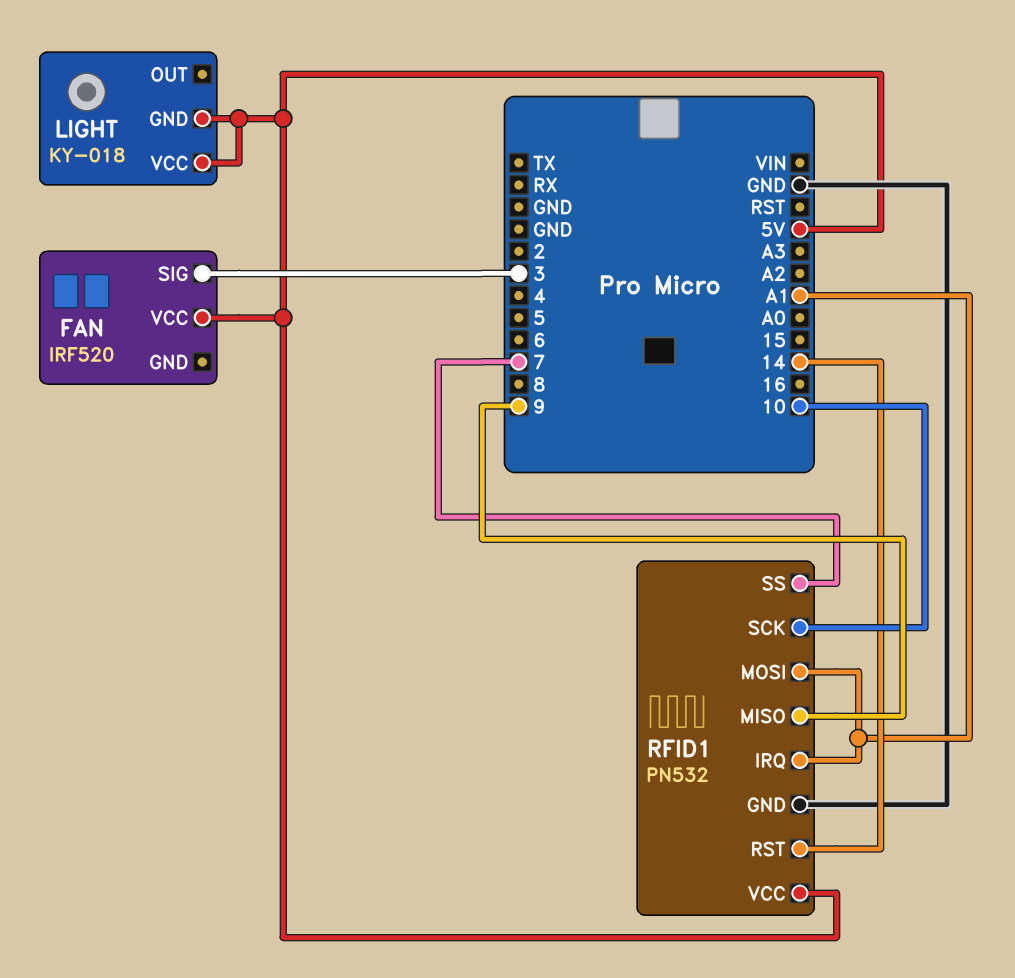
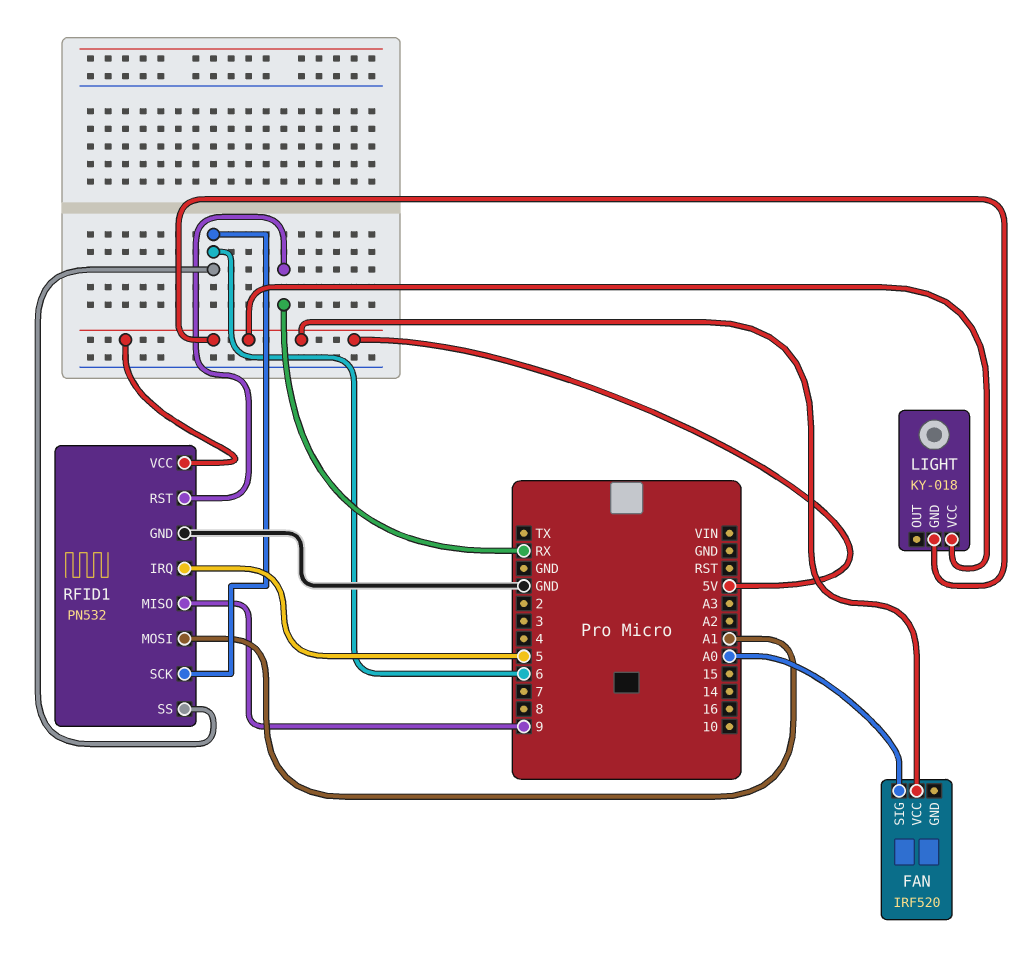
FAN pin SIG: 3 -> A0
RFID1 pin IRQ: A1 -> 5
RFID1 pin RST: 14 -> RX
RFID1 pin SCK: 10 -> 6
RFID1 pin SS: 7 -> 6

